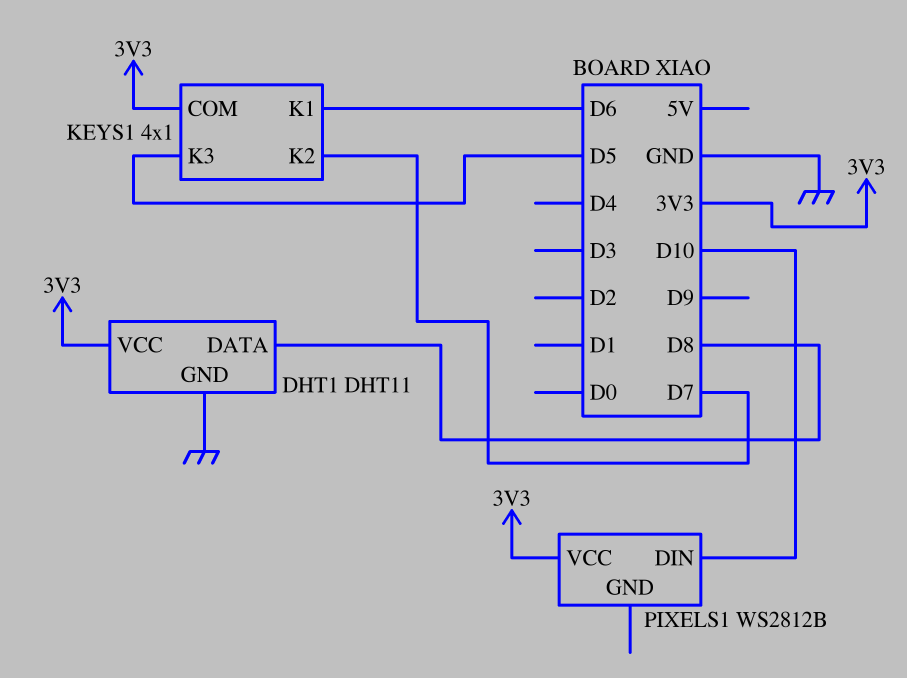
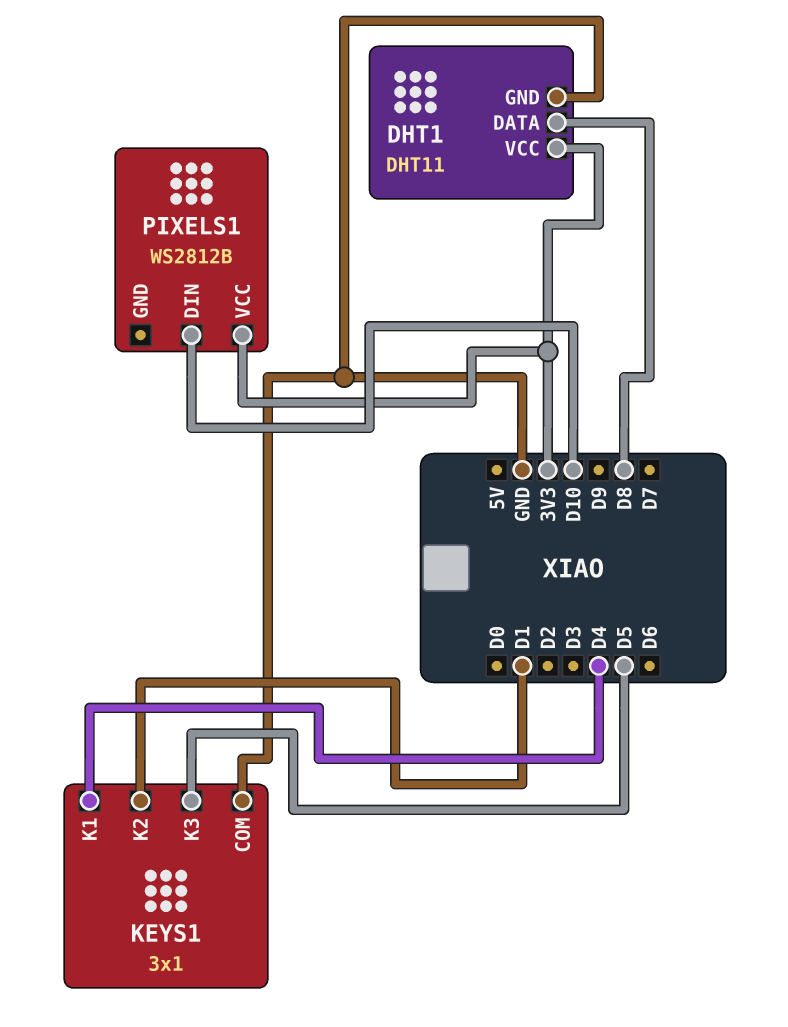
KEYS1: 4x1 -> 3x1
KEYS1 pin COM: 3V3 -> GND
KEYS1 pin K1: D6 -> D4
KEYS1 pin K2: D7 -> D1

